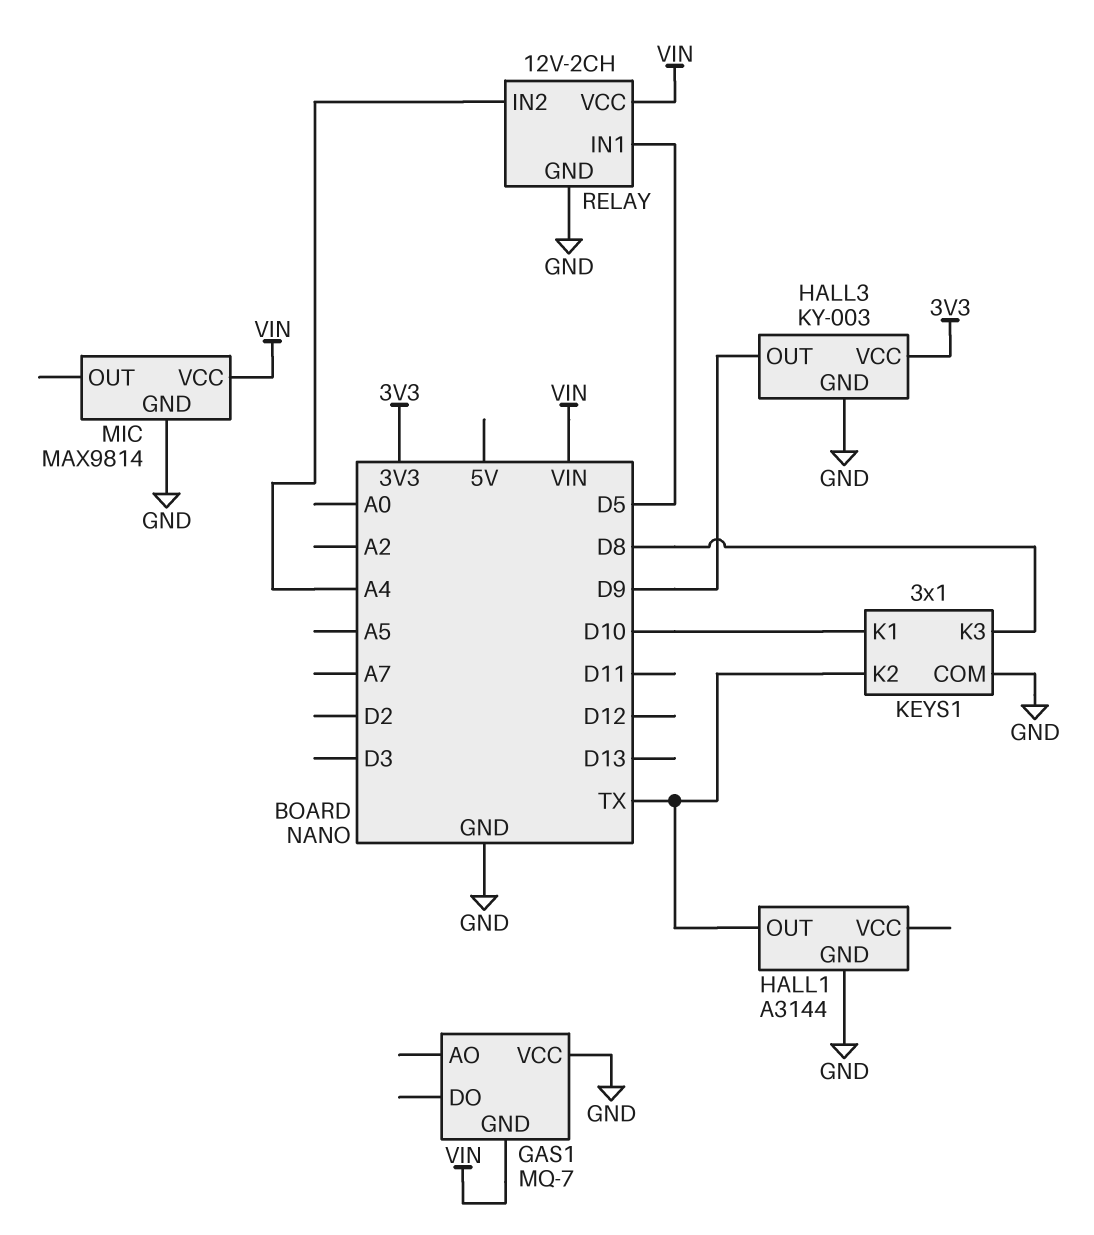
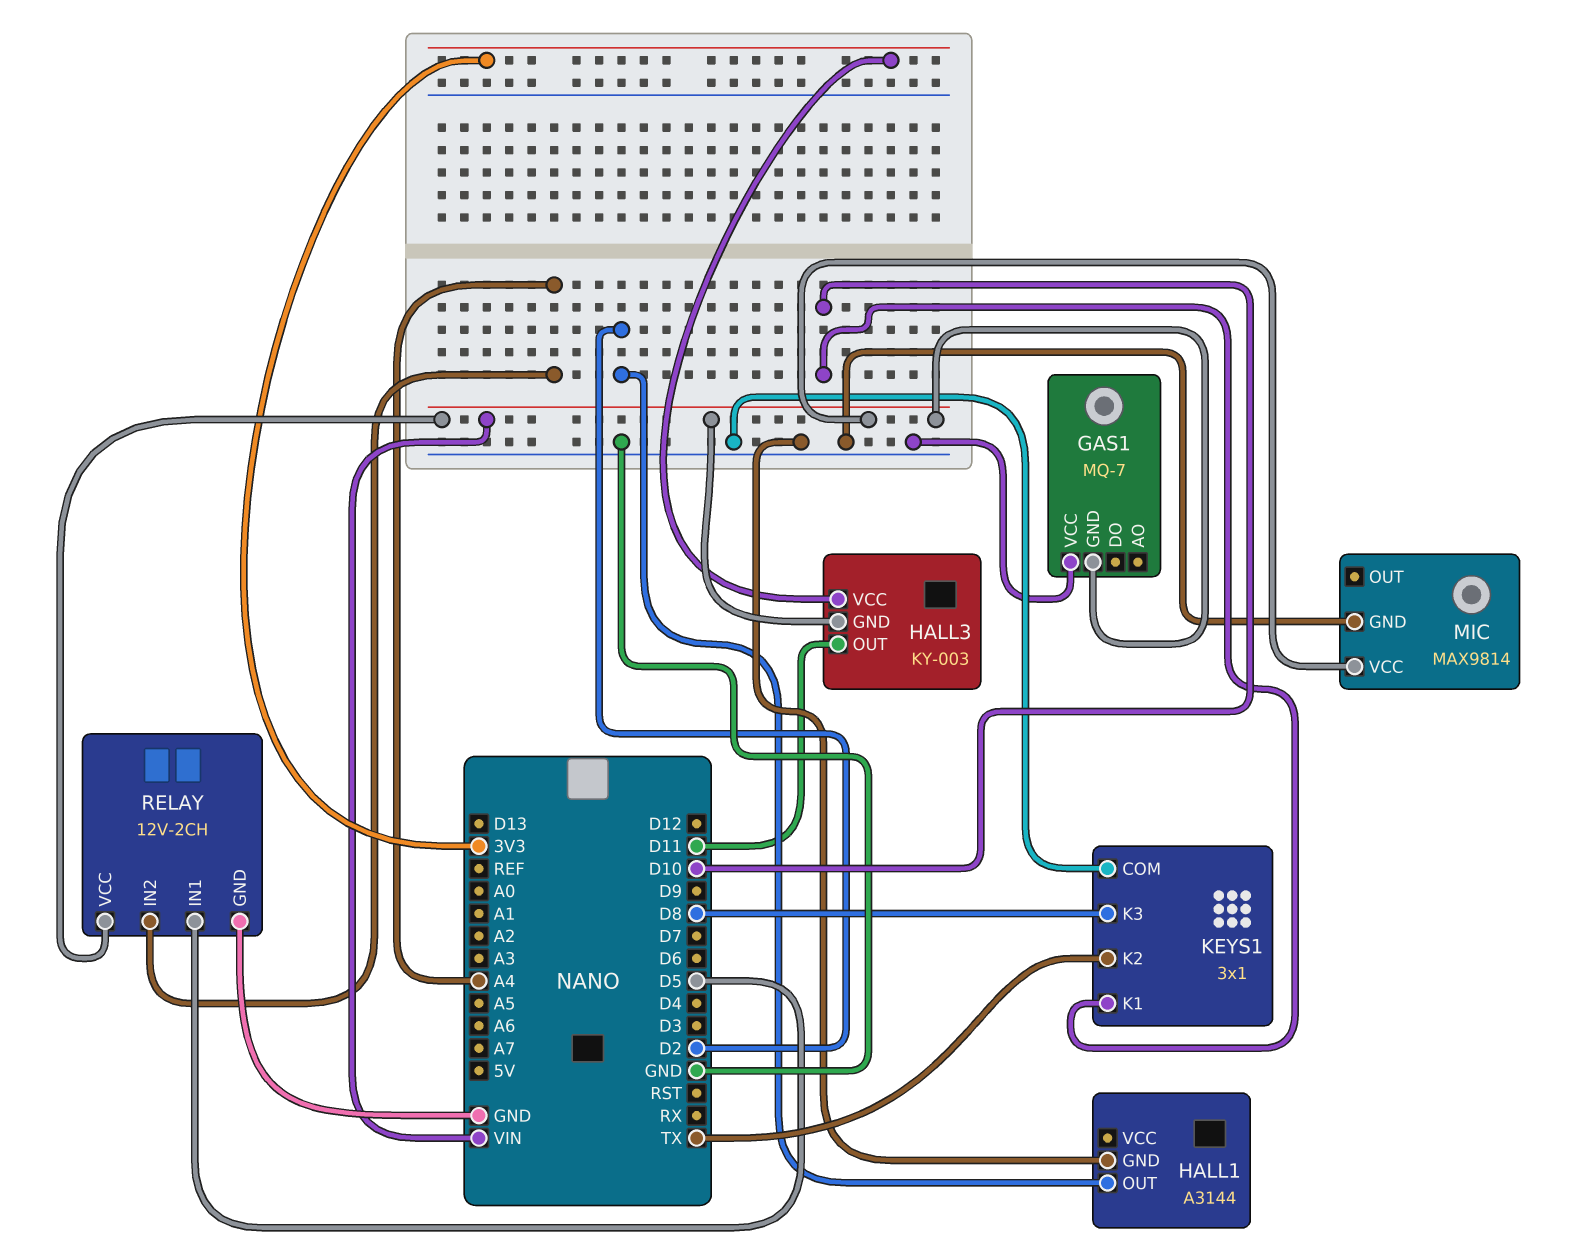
HALL1 pin OUT: TX -> D2
HALL3 pin GND: GND -> VIN
HALL3 pin OUT: D9 -> D11

